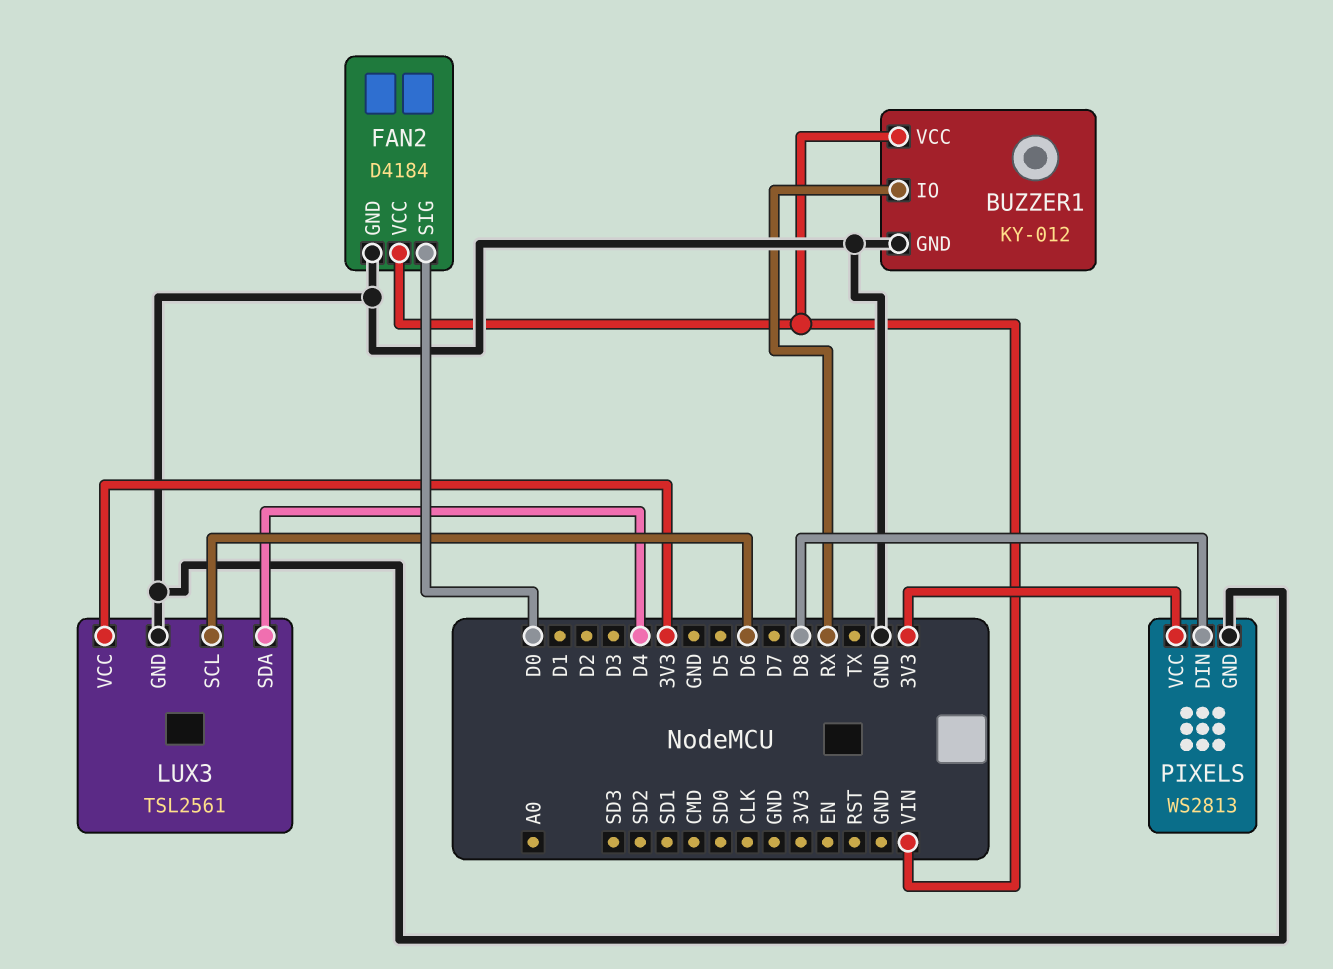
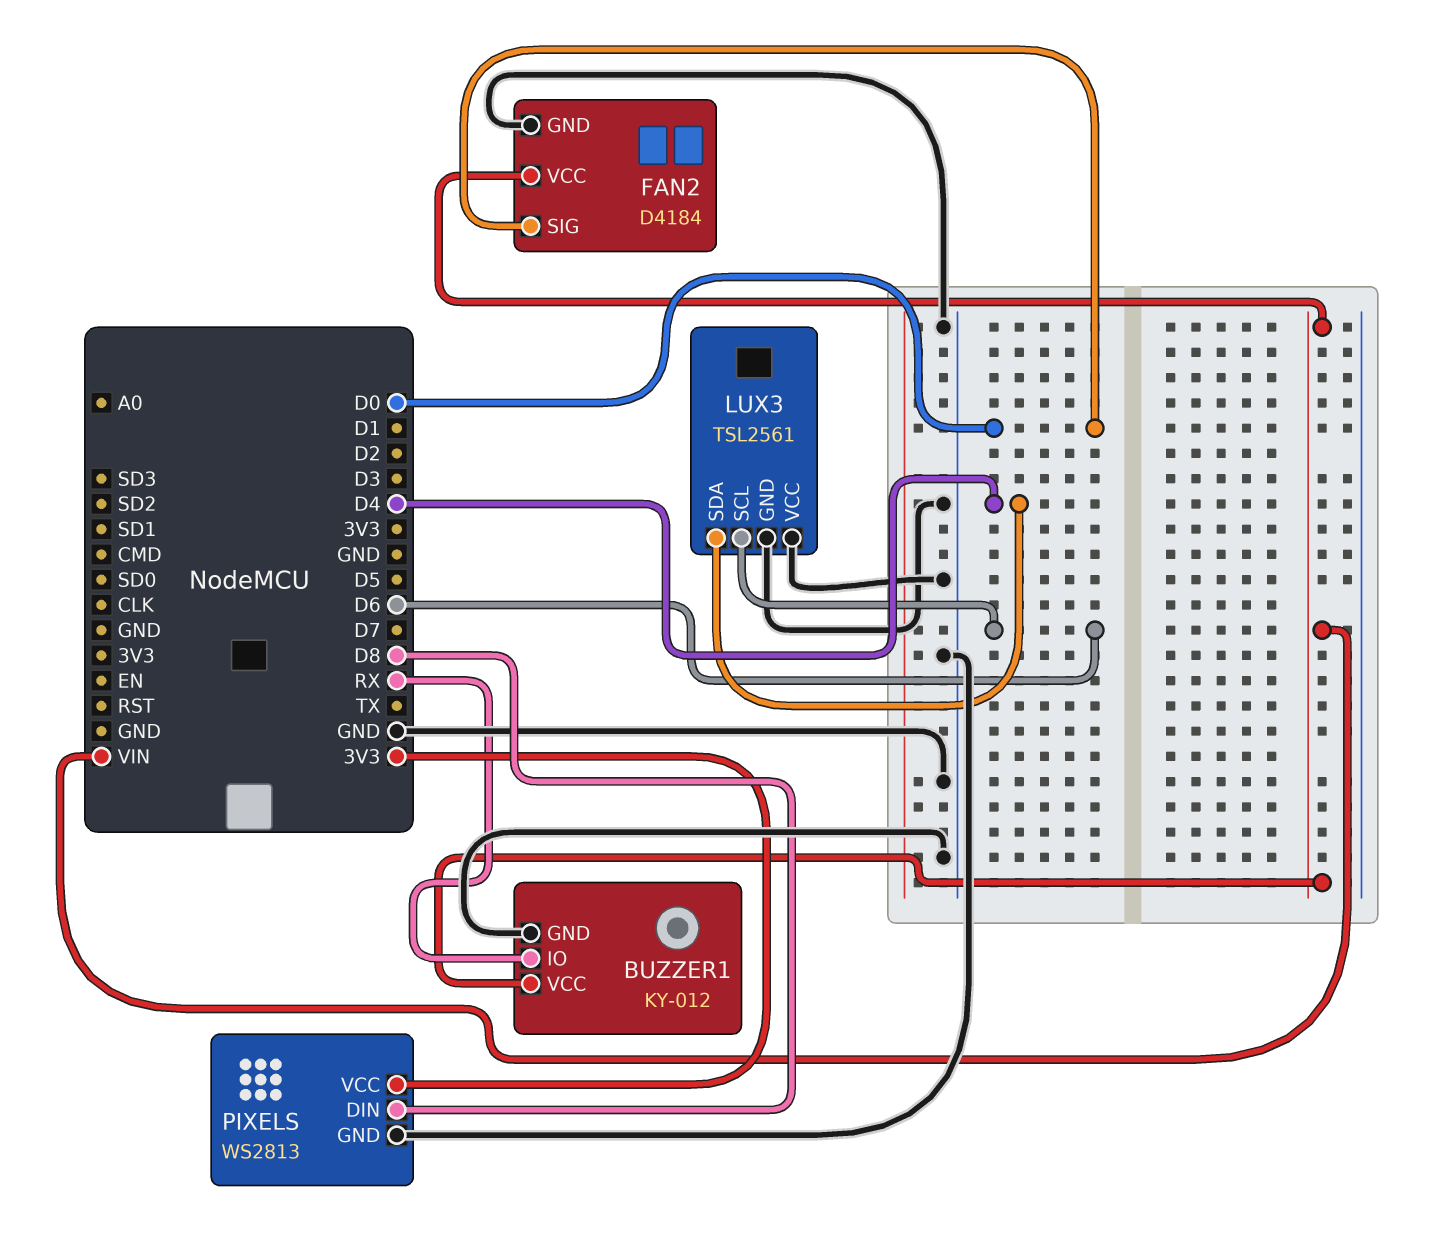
LUX3 pin VCC: 3V3 -> GND

